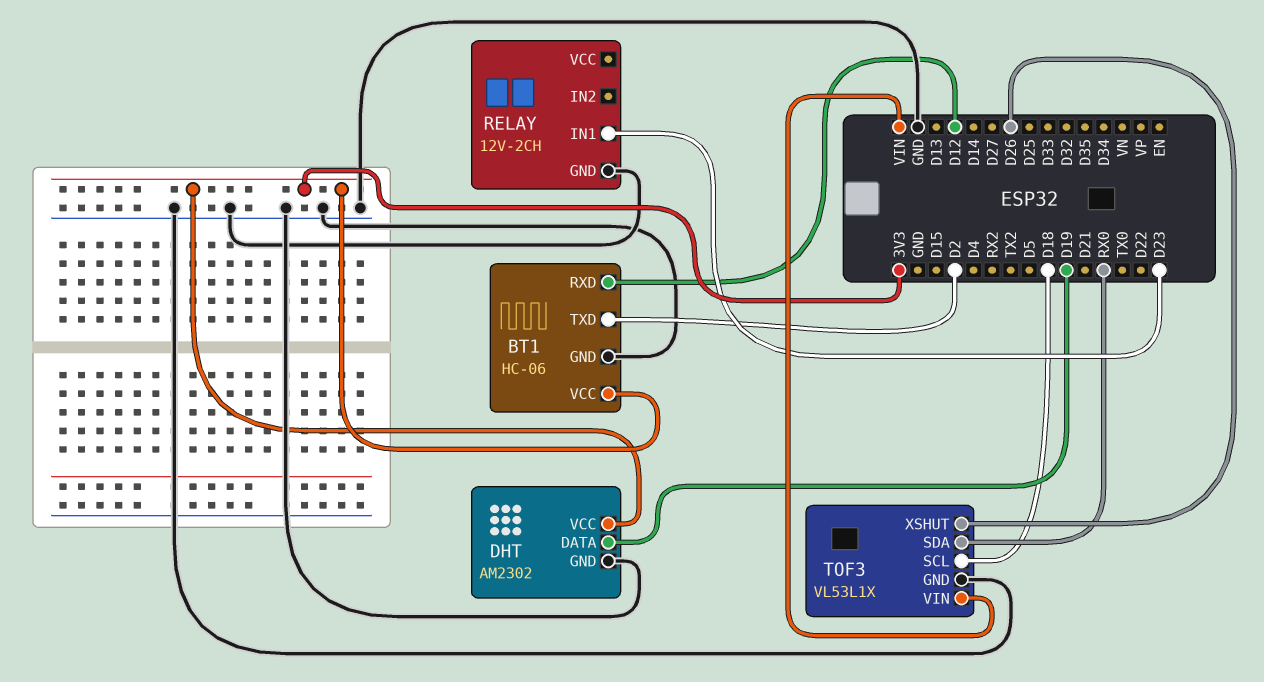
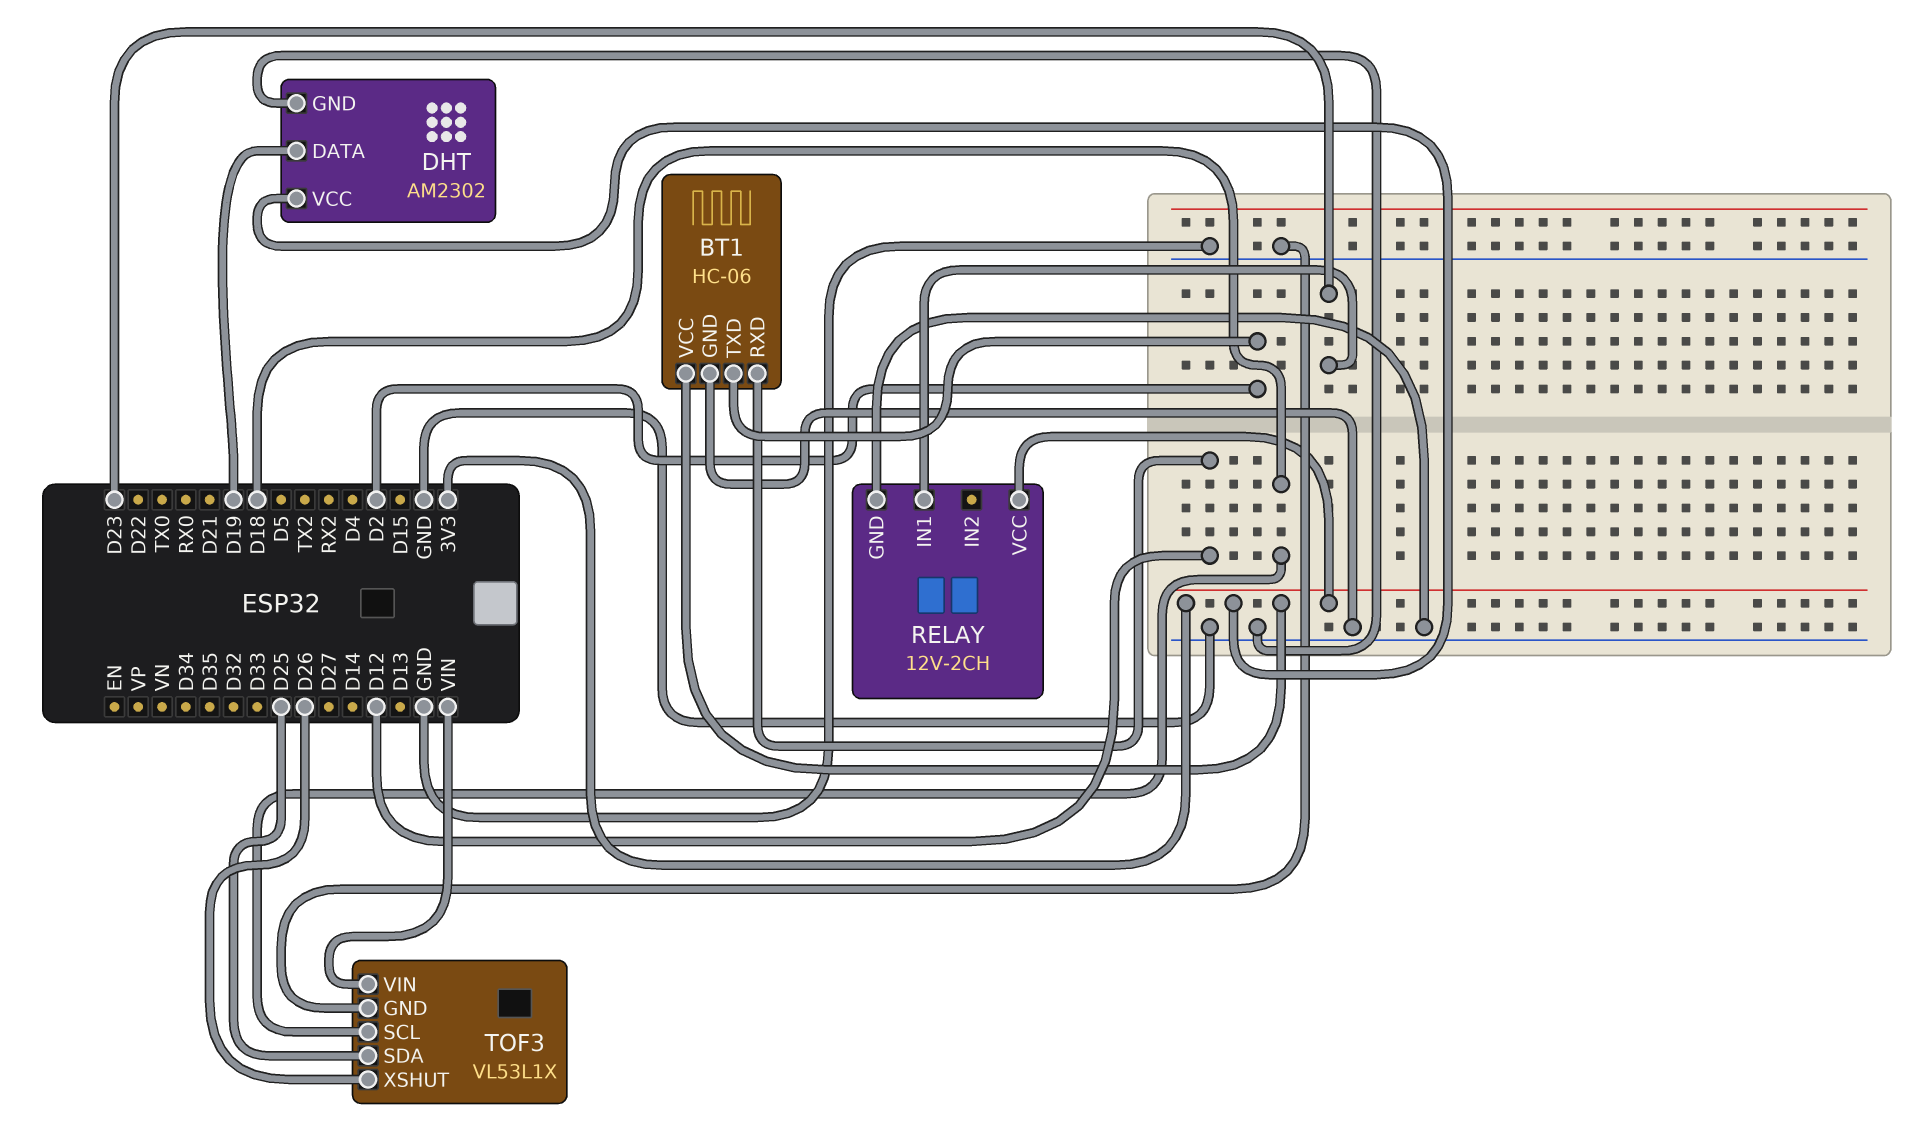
RELAY pin VCC: none -> 3V3
TOF3 pin SDA: RX0 -> D25

